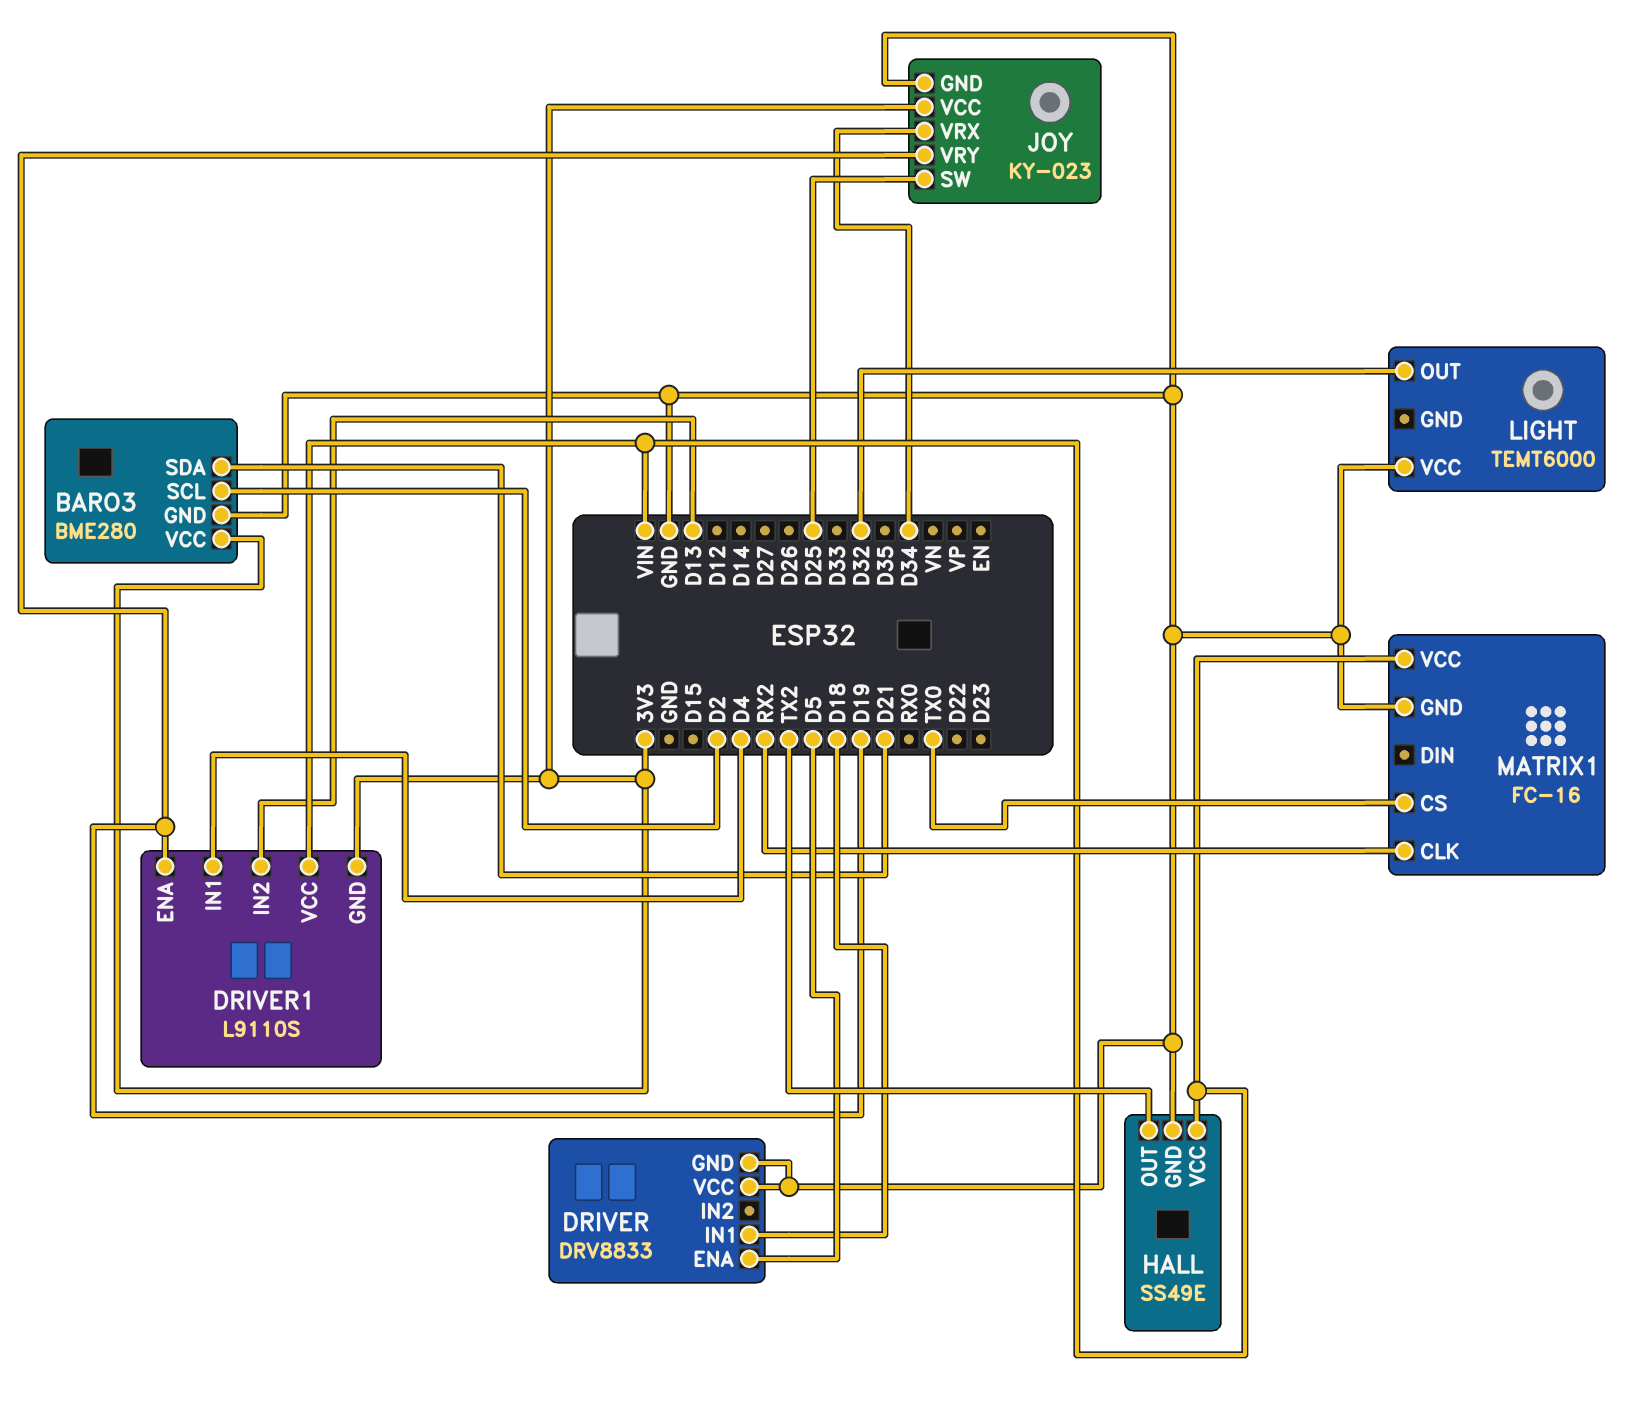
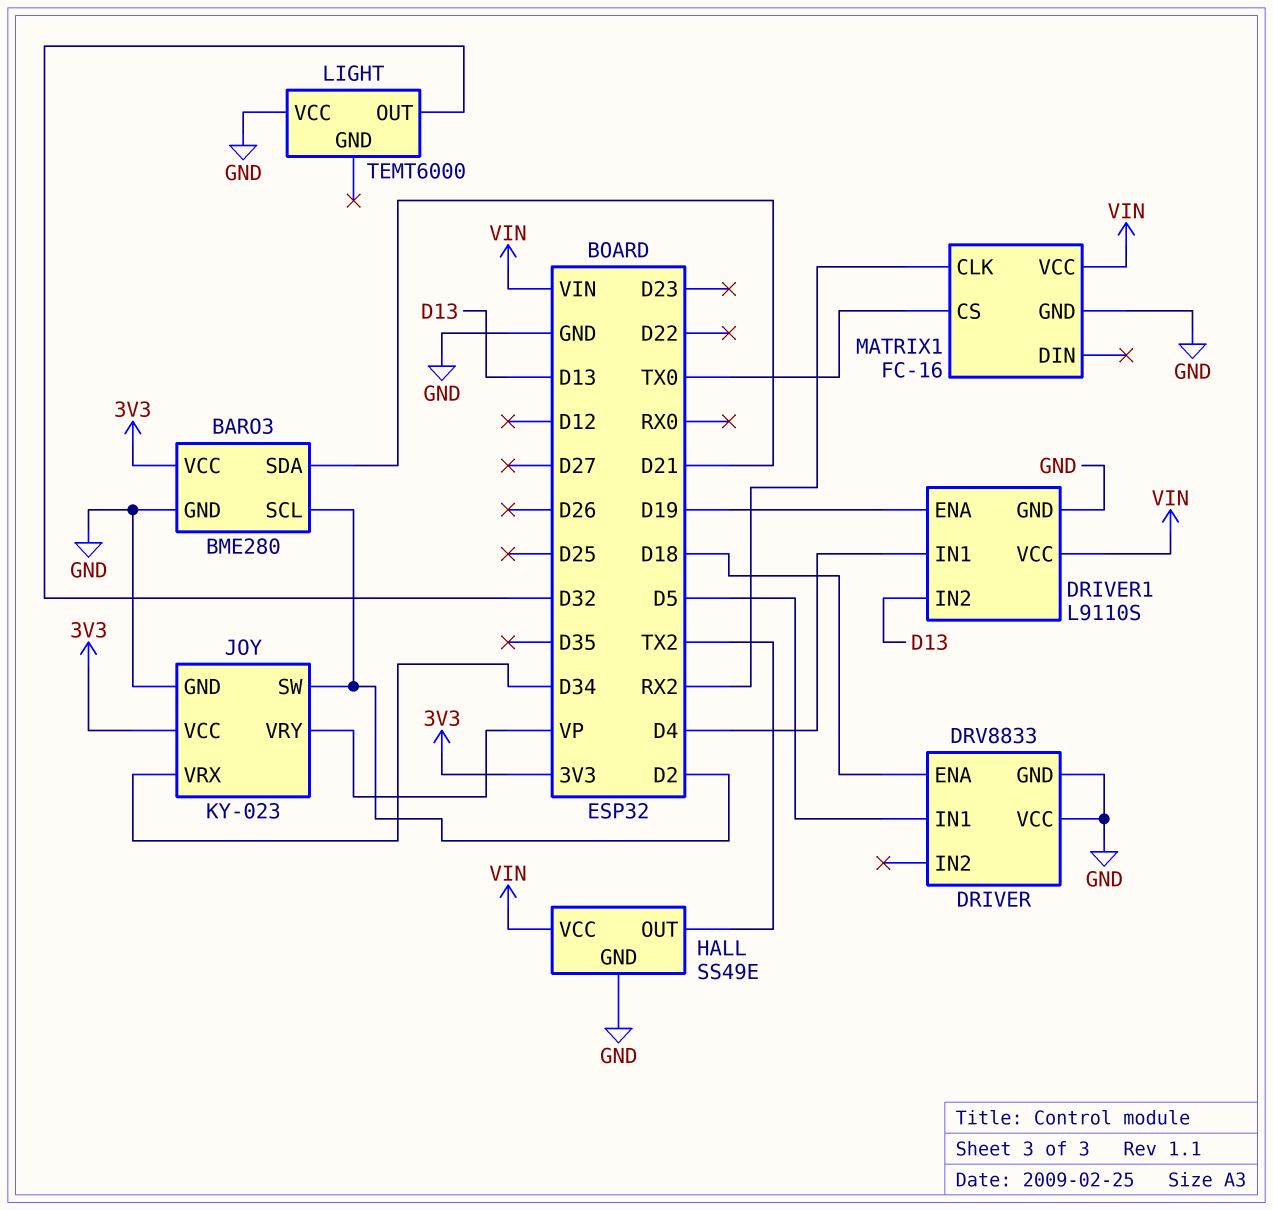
DRIVER pin ENA: D5 -> D18
DRIVER pin IN1: D18 -> D5
DRIVER1 pin GND: 3V3 -> GND
JOY pin SW: D25 -> D2
JOY pin VRY: D19 -> VP

